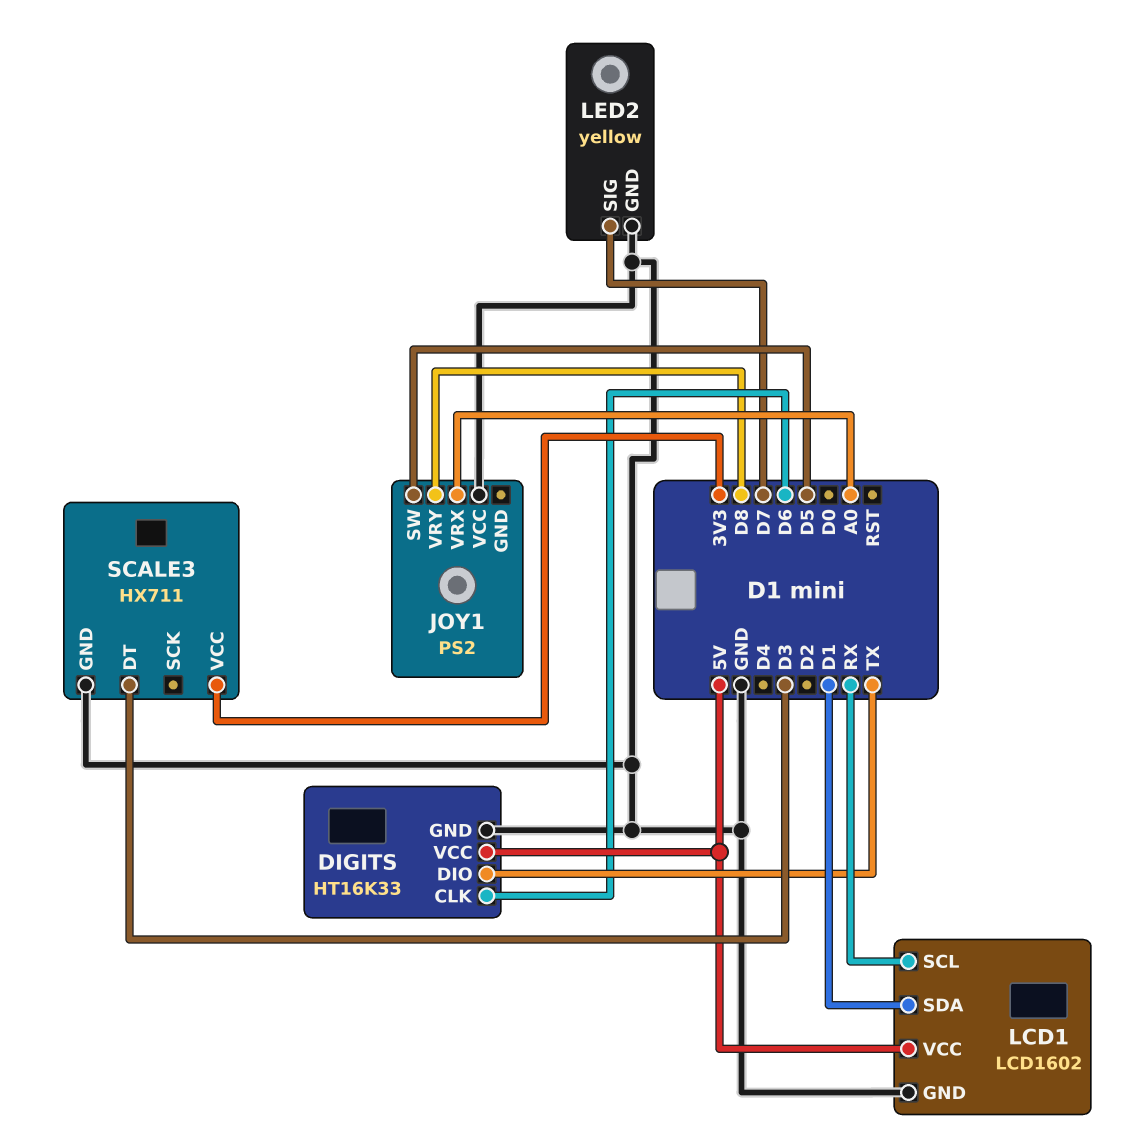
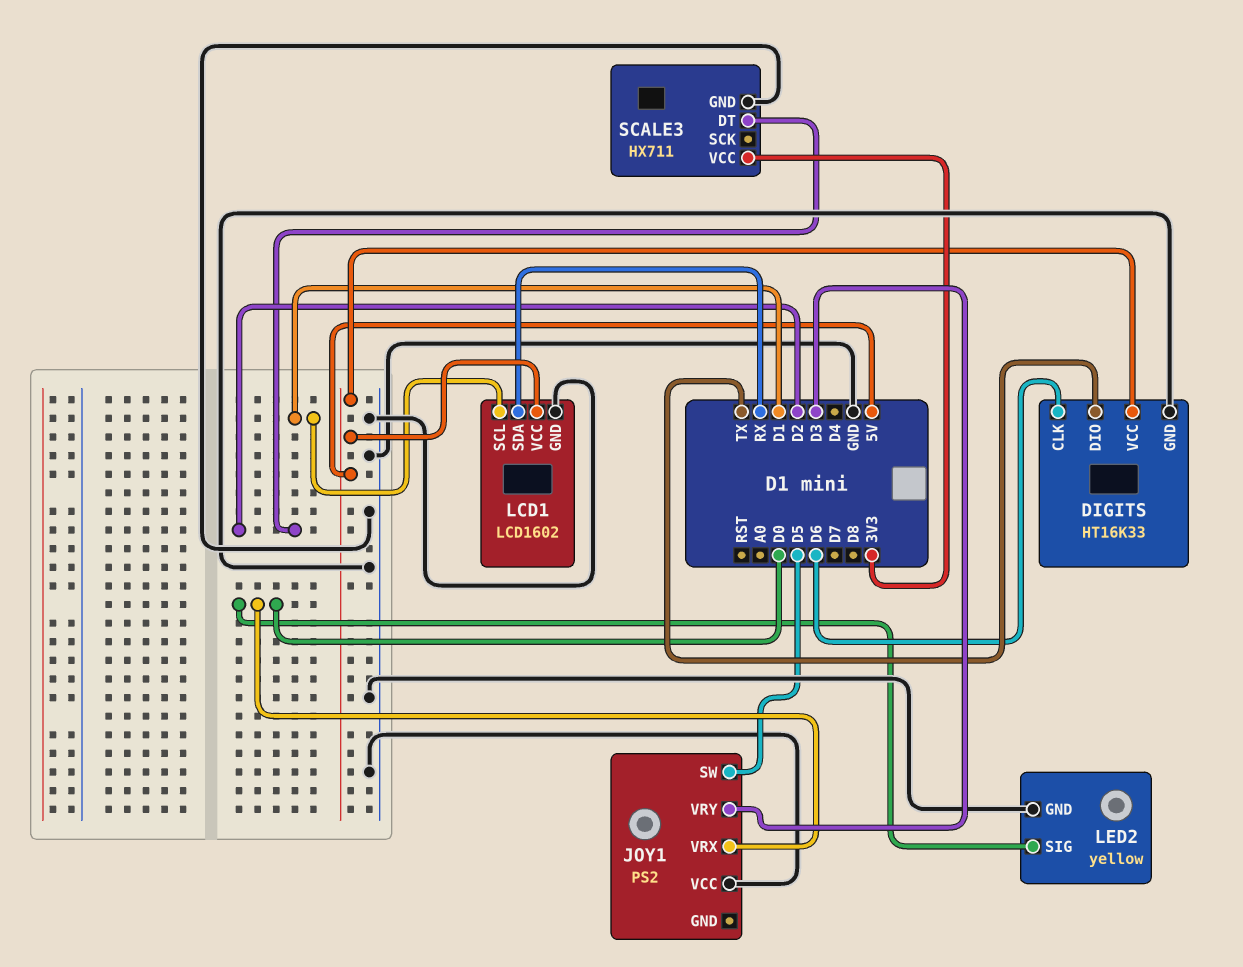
JOY1 pin VRX: A0 -> D0
JOY1 pin VRY: D8 -> D3
LCD1 pin SCL: RX -> D1
LCD1 pin SDA: D1 -> RX
LED2 pin SIG: D7 -> D0
SCALE3 pin DT: D3 -> D2

